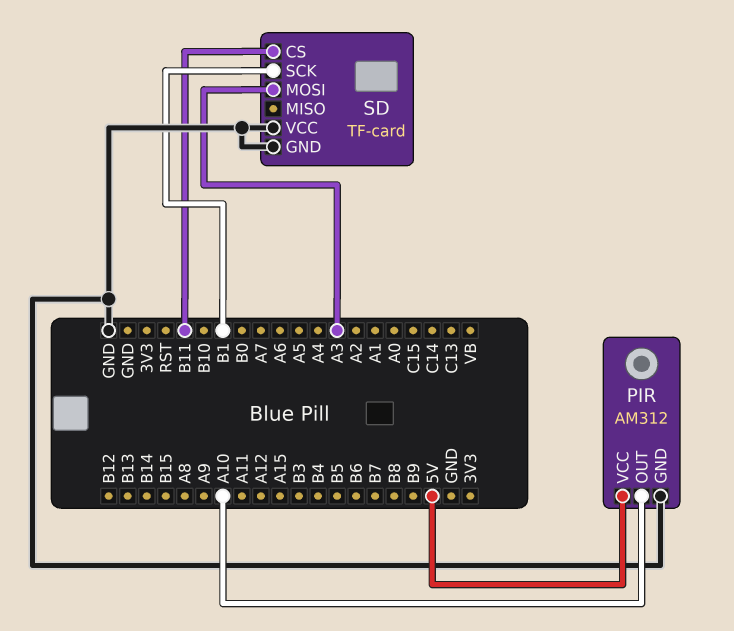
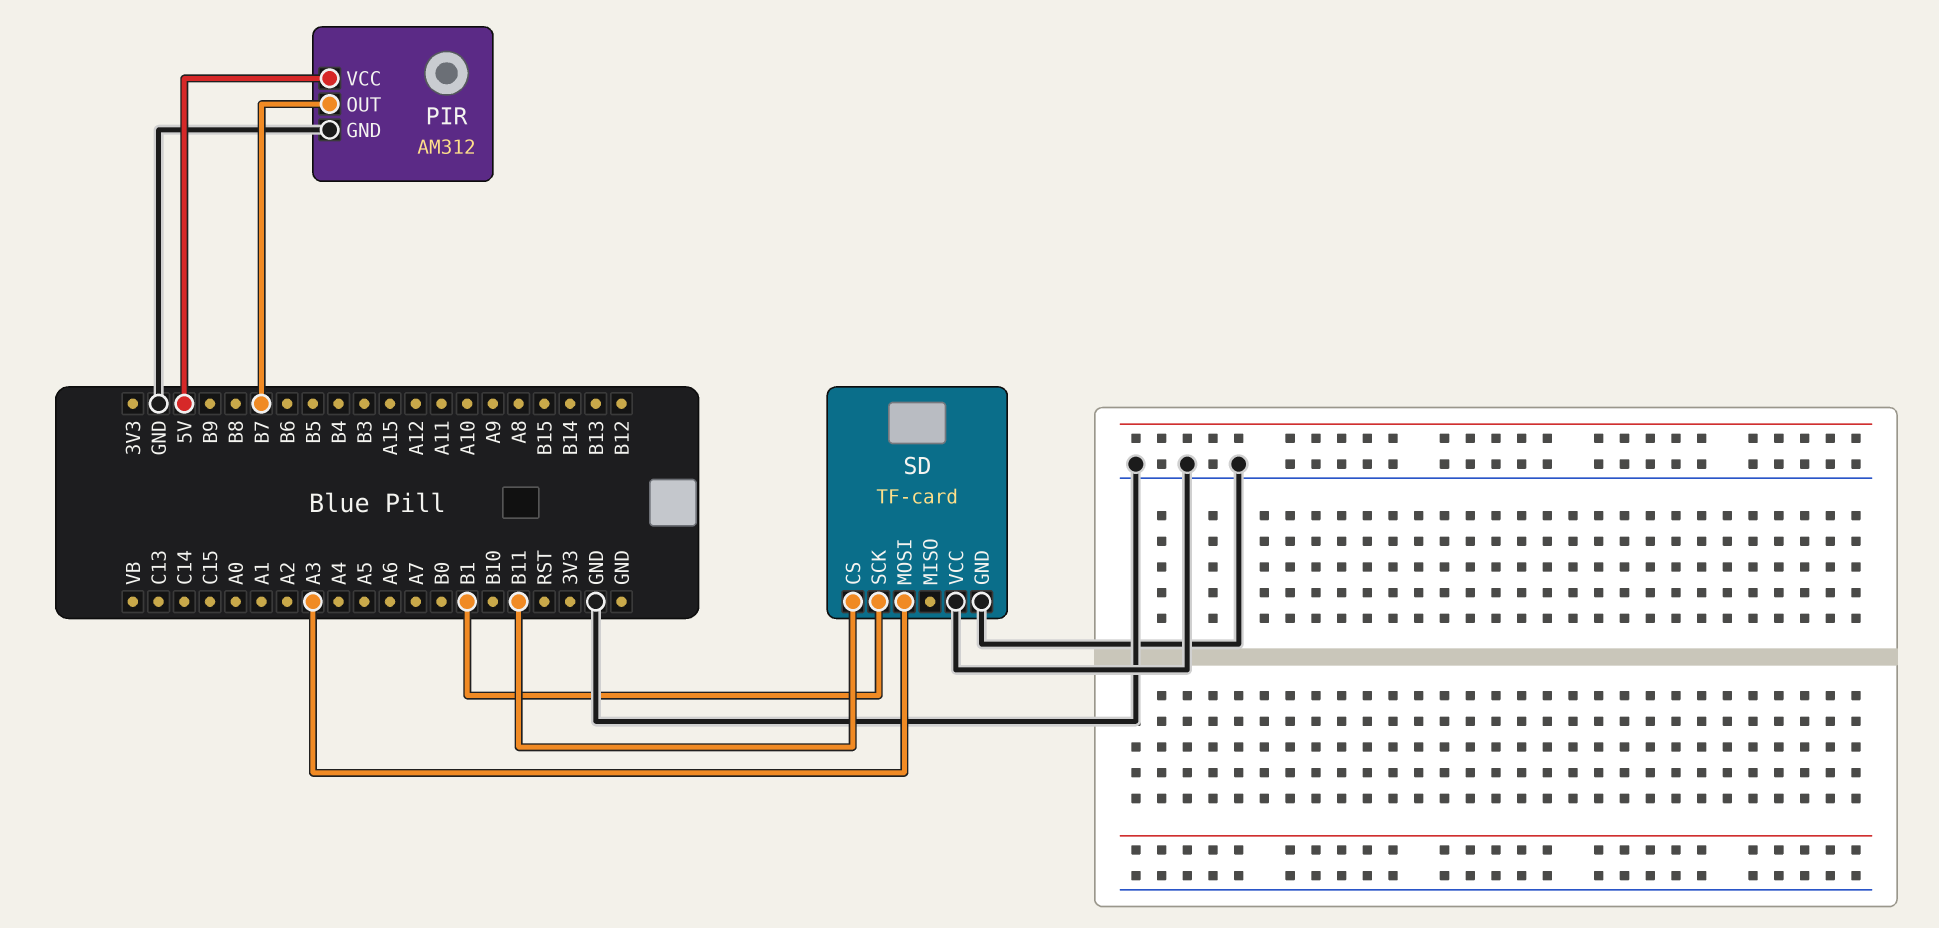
PIR pin OUT: A10 -> B7

